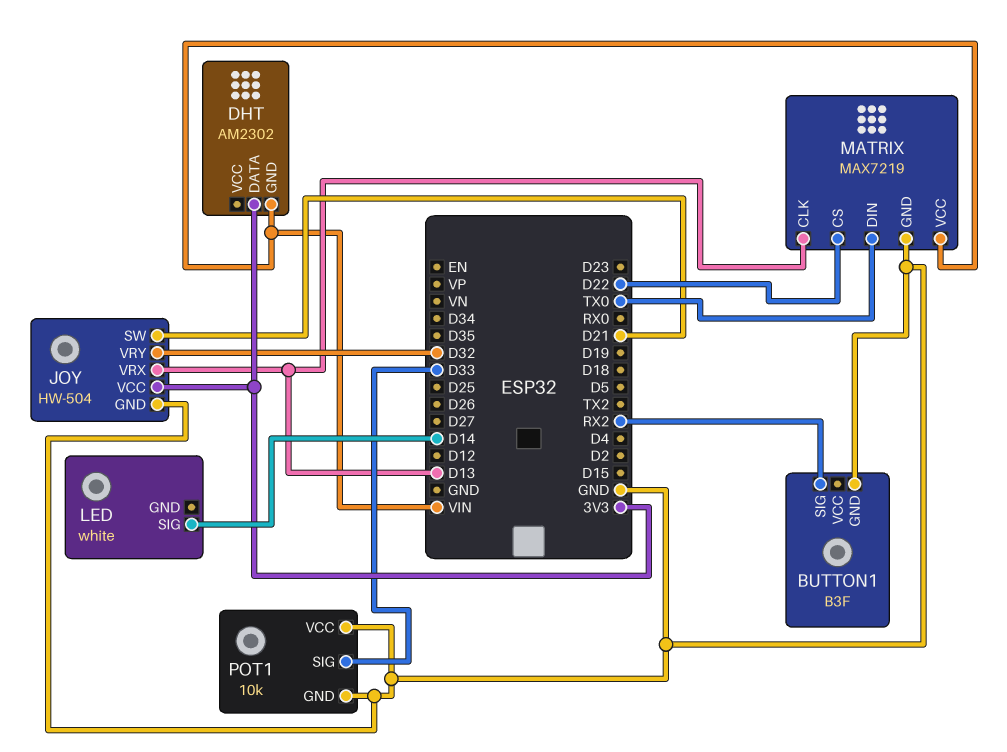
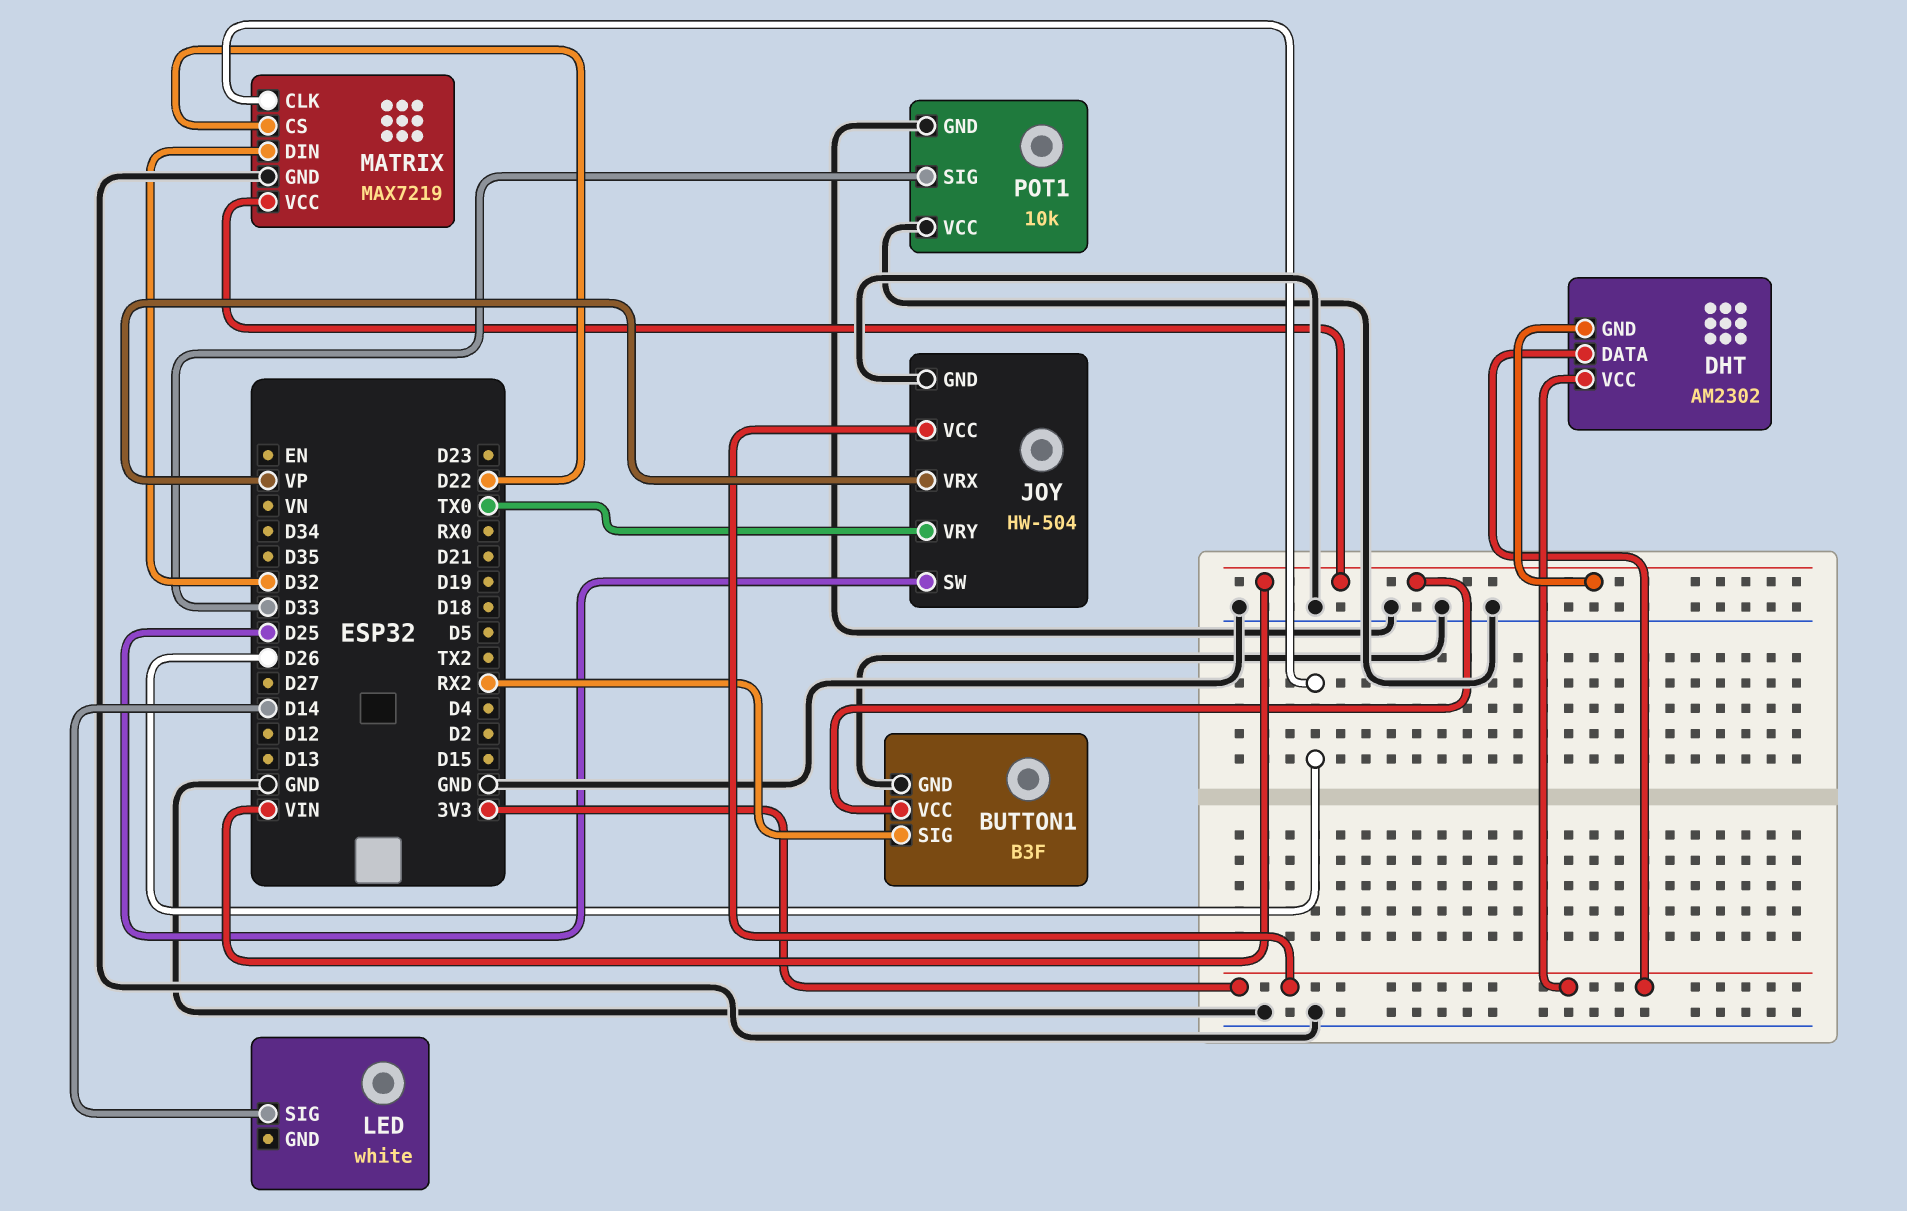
BUTTON1 pin VCC: none -> VIN
DHT pin VCC: none -> 3V3
JOY pin SW: D21 -> D25
JOY pin VRX: D13 -> VP
JOY pin VRY: D32 -> TX0
MATRIX pin CLK: D13 -> D26
MATRIX pin DIN: TX0 -> D32

